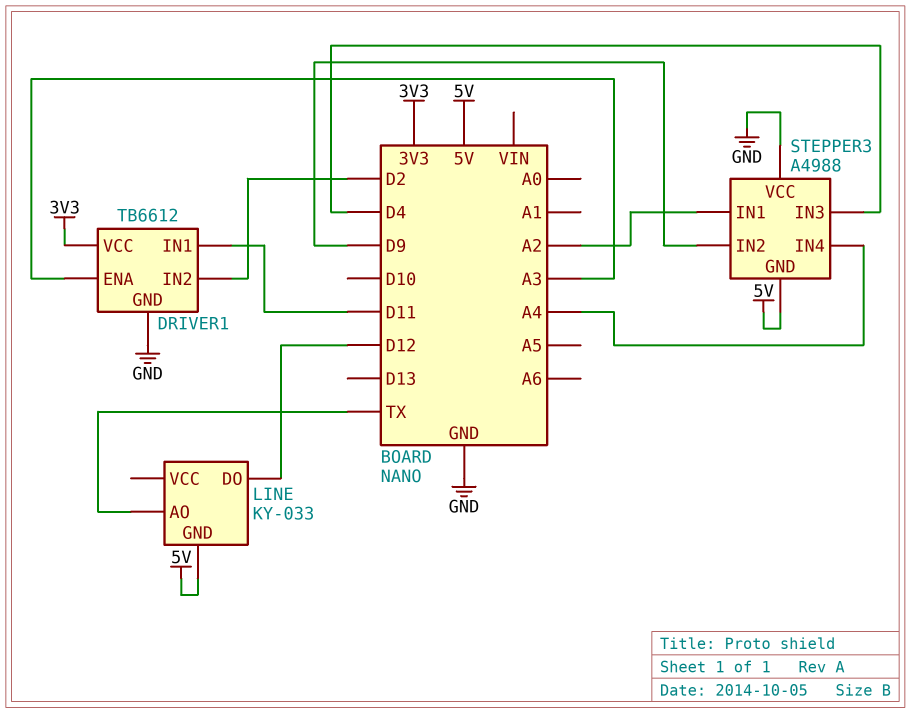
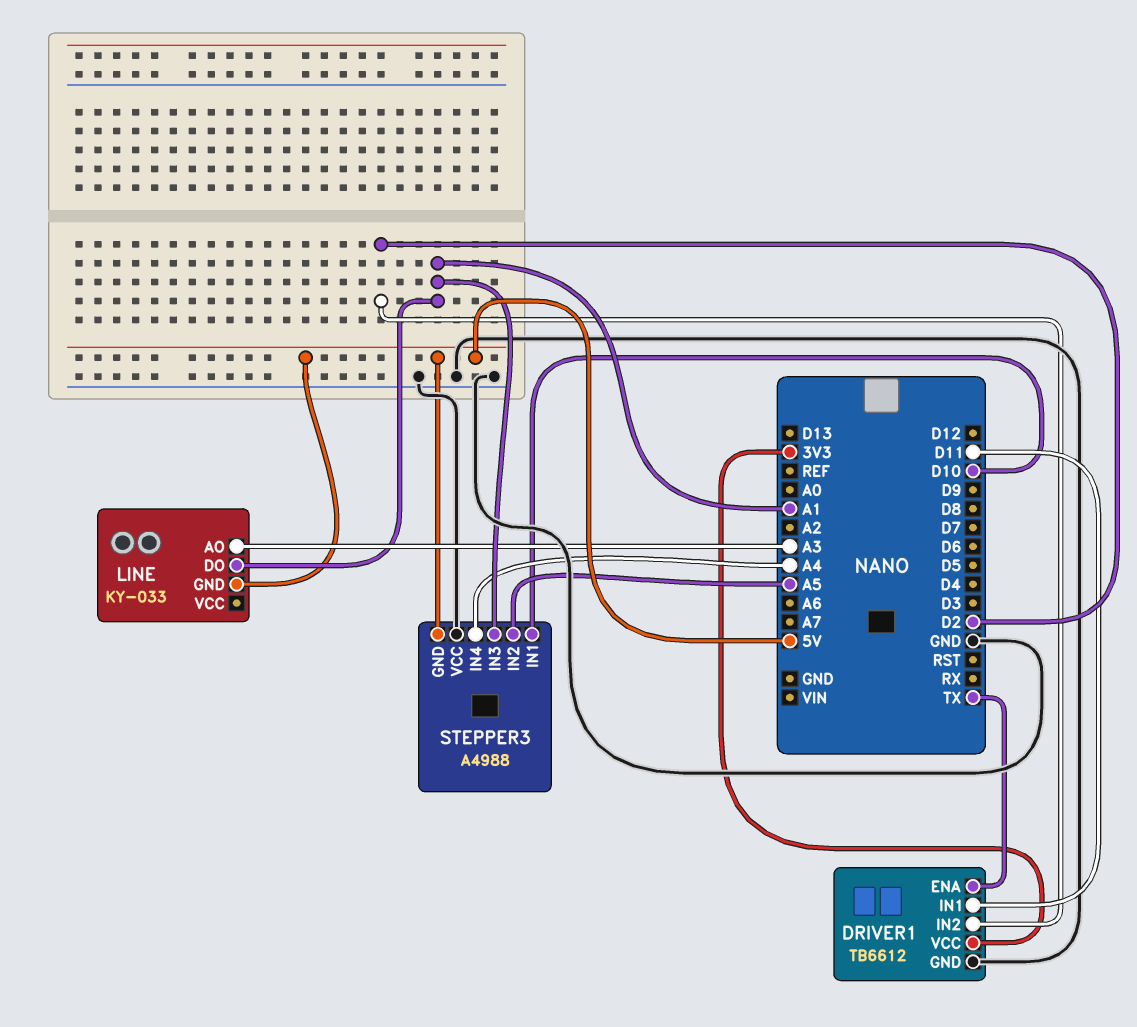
DRIVER1 pin ENA: A3 -> TX
LINE pin AO: TX -> A3
LINE pin DO: D12 -> A1
STEPPER3 pin IN1: A2 -> D10
STEPPER3 pin IN2: D9 -> A5
STEPPER3 pin IN3: D4 -> A1

